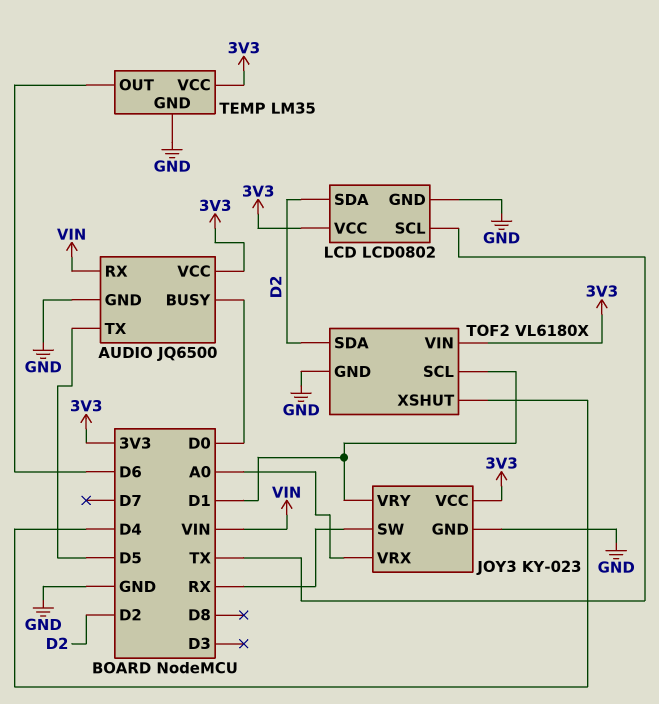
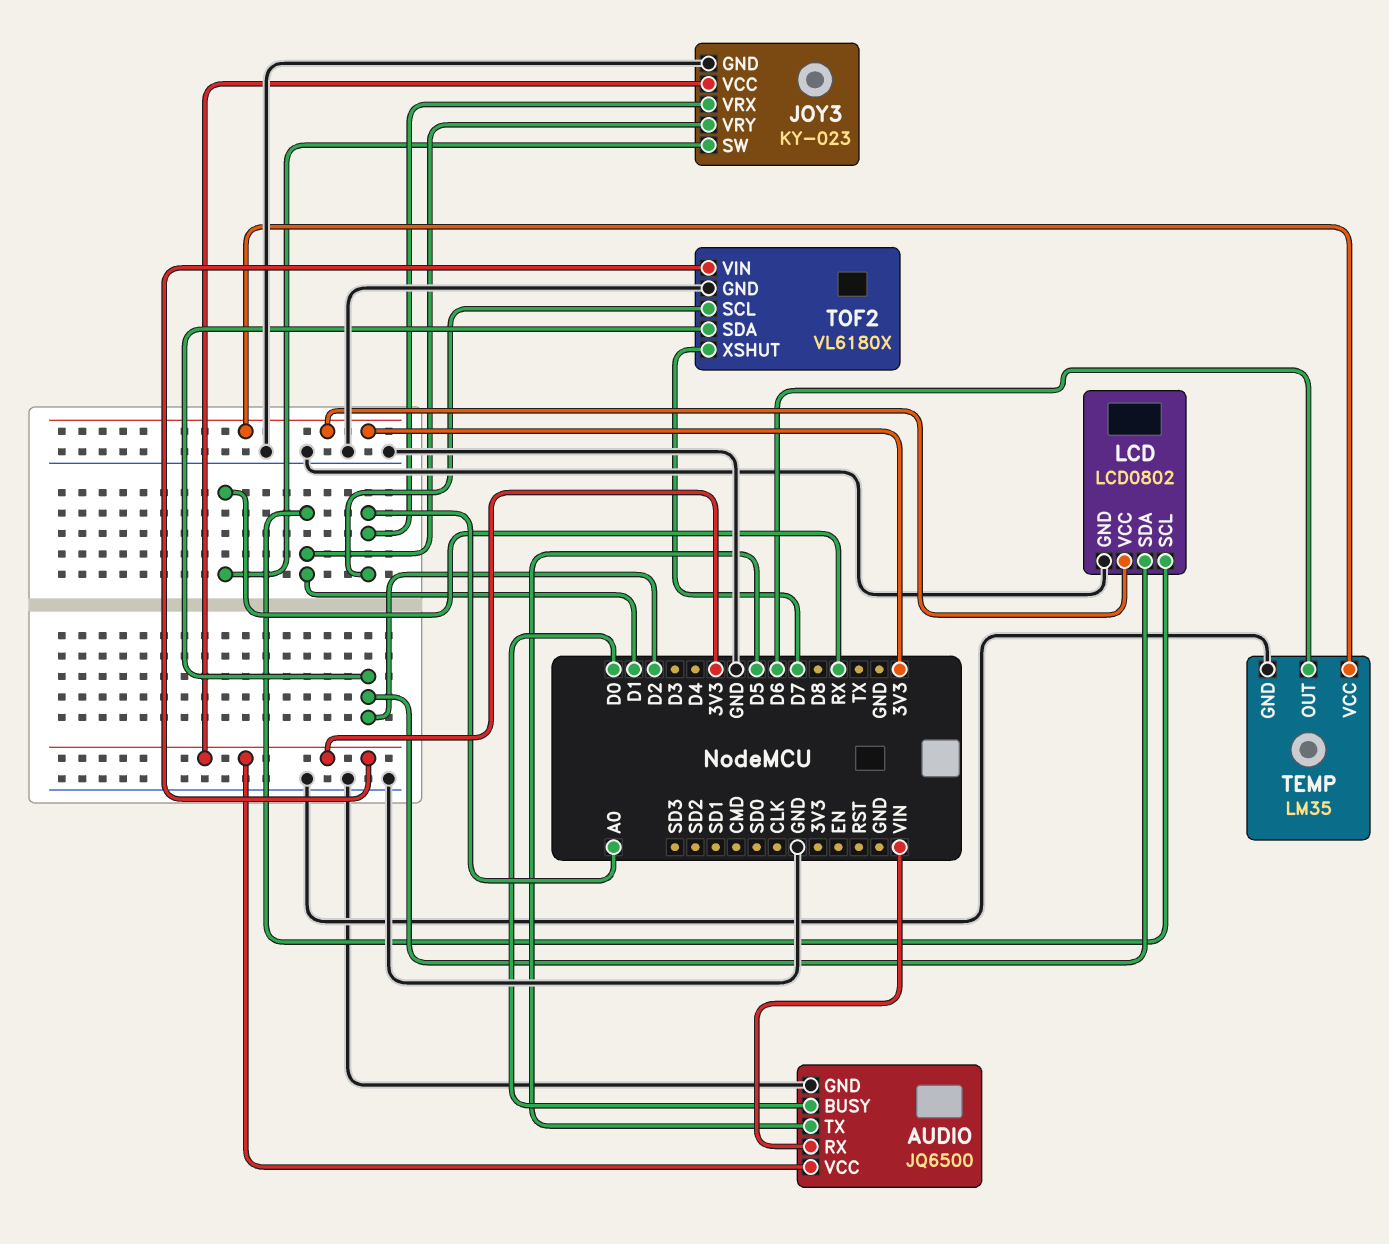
LCD pin SCL: TX -> D1
TOF2 pin SCL: D1 -> A0
TOF2 pin XSHUT: D4 -> D7

